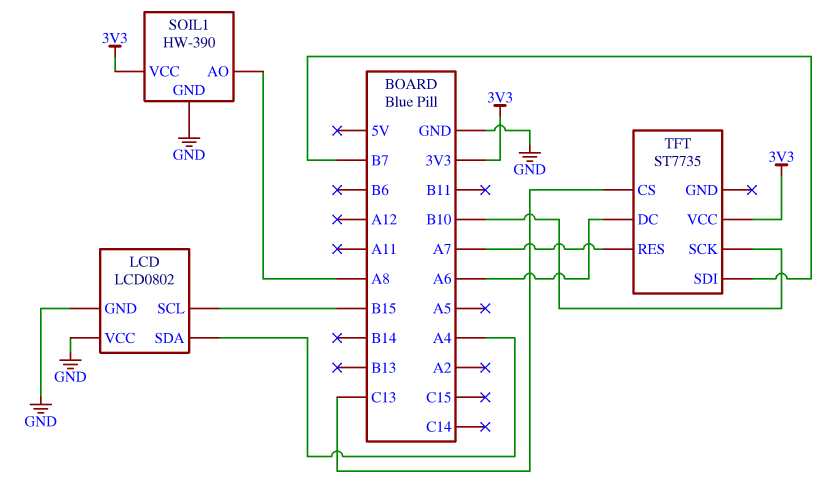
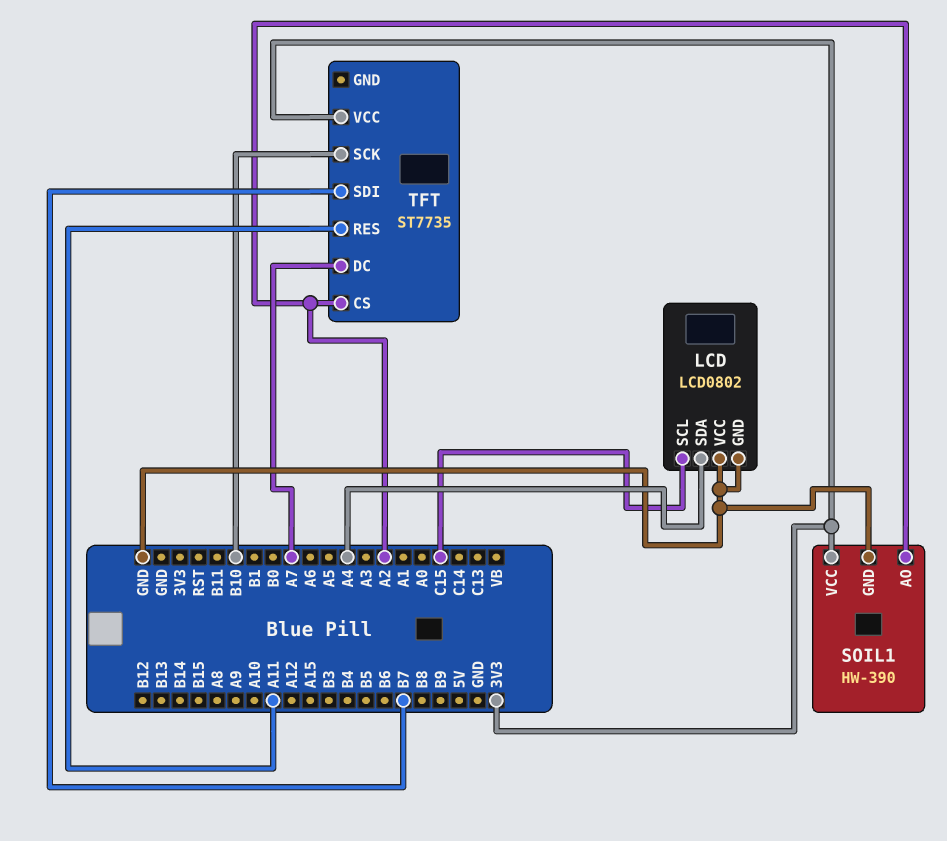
LCD pin SCL: B15 -> C15
SOIL1 pin AO: A8 -> A2
TFT pin CS: C13 -> A2
TFT pin DC: A6 -> A7
TFT pin RES: A7 -> A11

